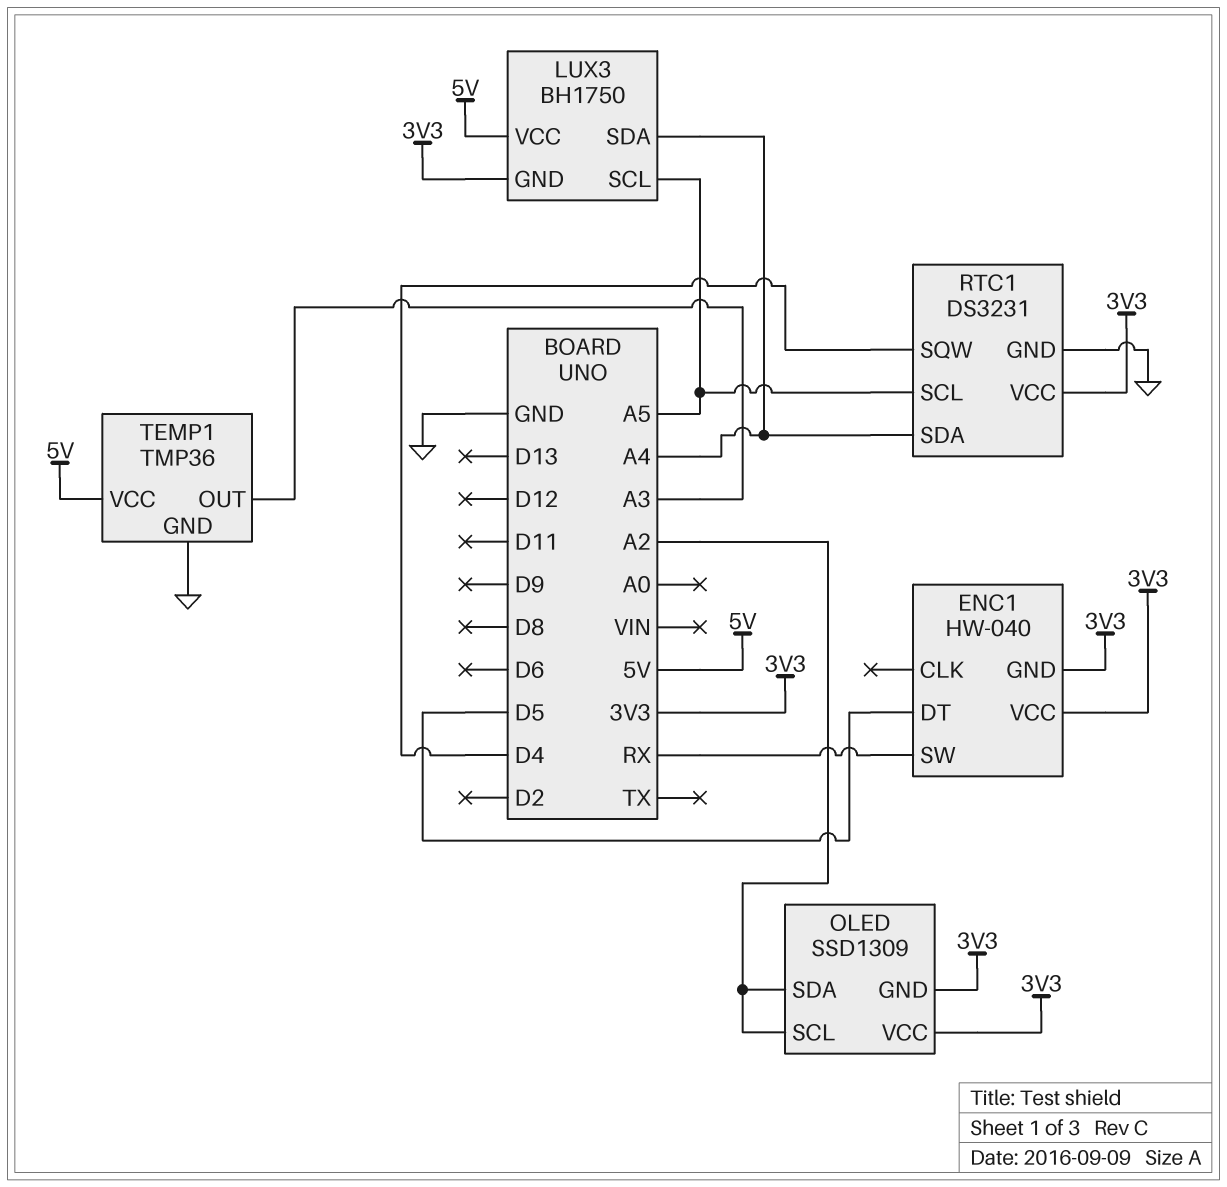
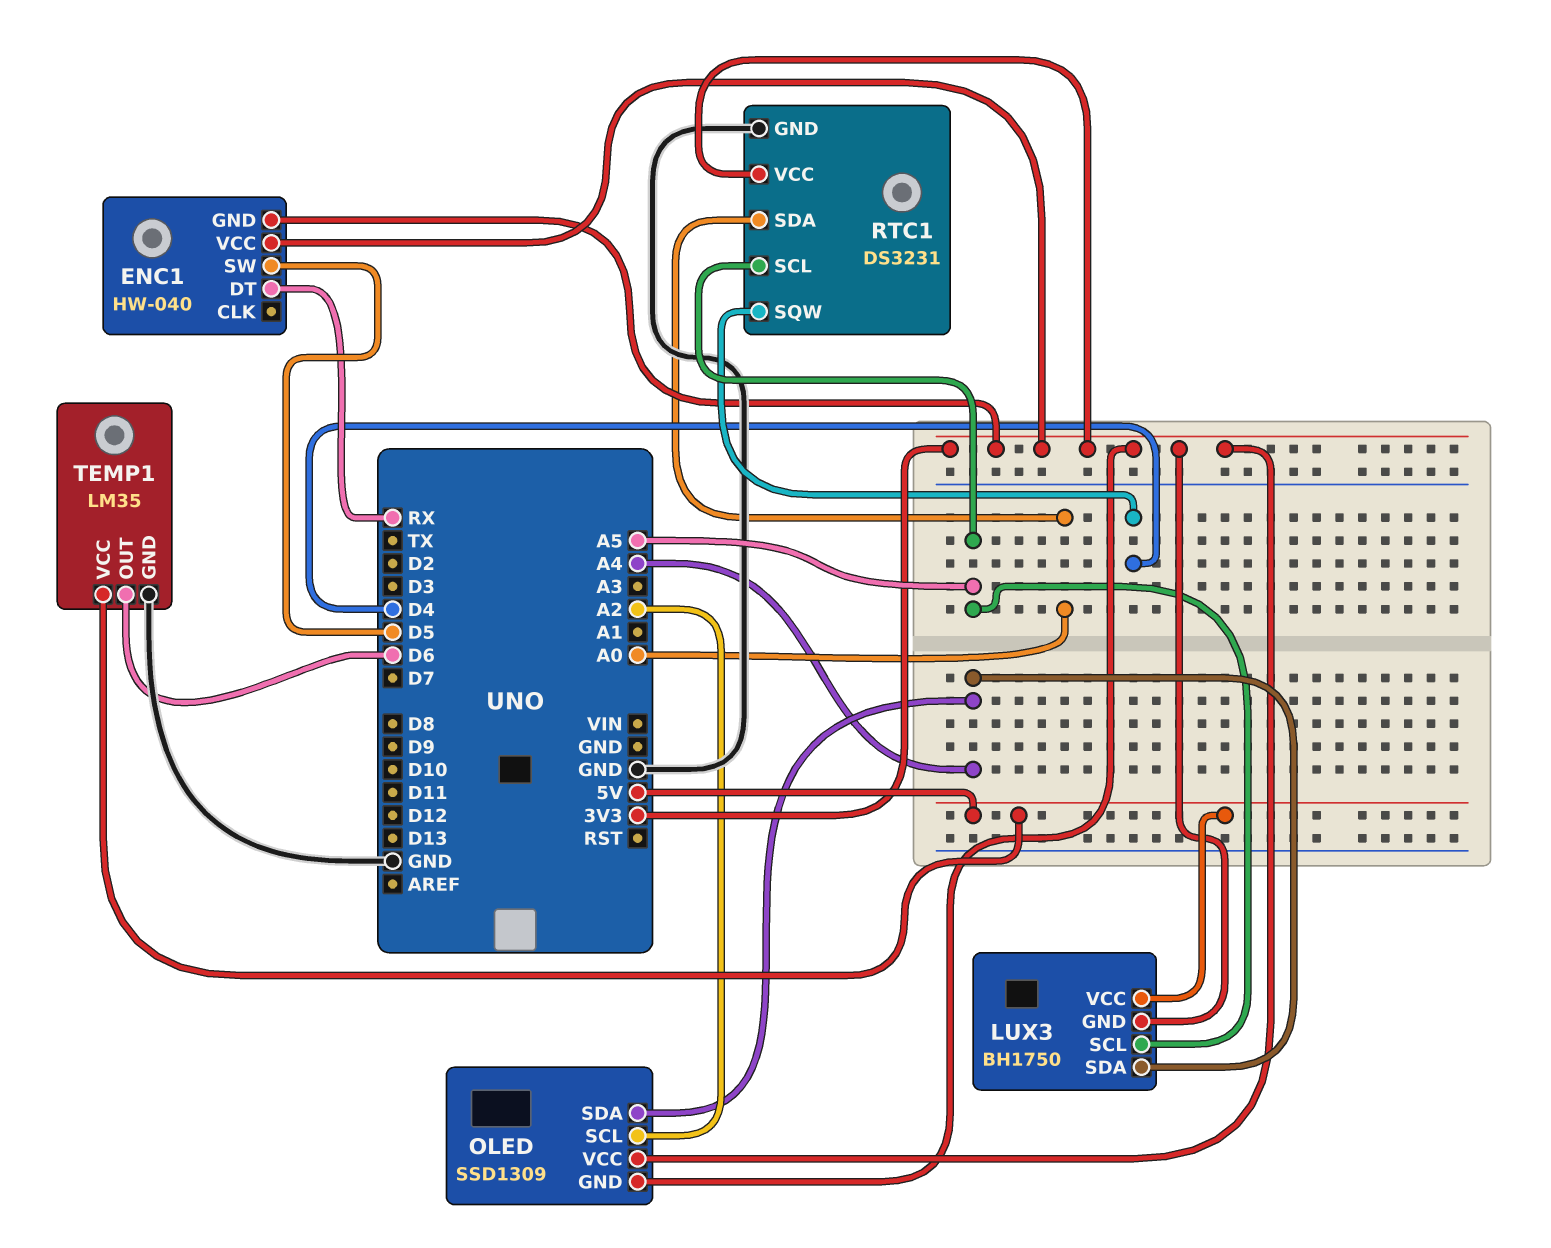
ENC1 pin DT: D5 -> RX
ENC1 pin SW: RX -> D5
OLED pin SDA: A2 -> A4
RTC1 pin SDA: A4 -> A0
TEMP1: TMP36 -> LM35
TEMP1 pin OUT: A3 -> D6

